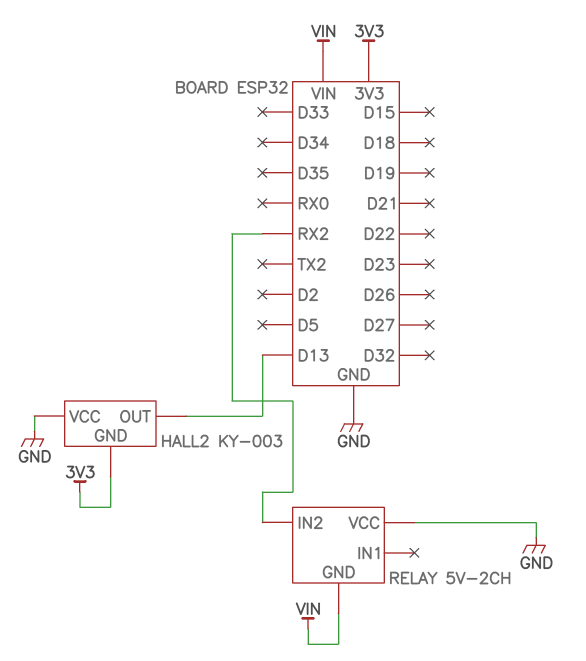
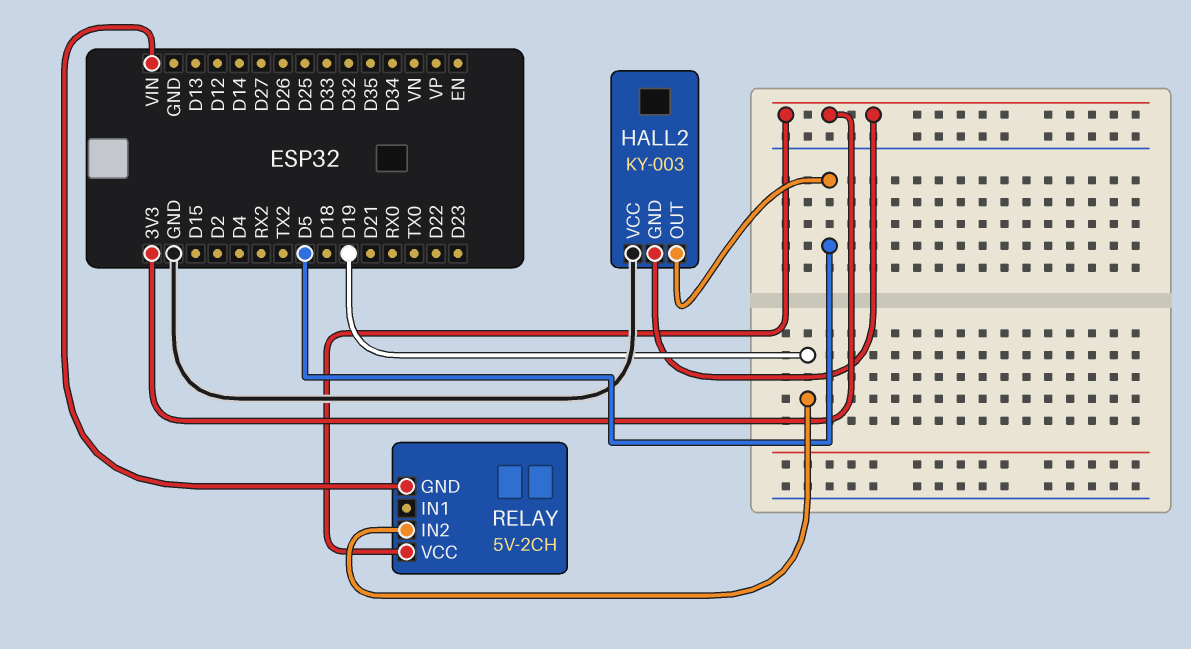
HALL2 pin OUT: D13 -> D5
RELAY pin IN2: RX2 -> D19
RELAY pin VCC: GND -> 3V3

